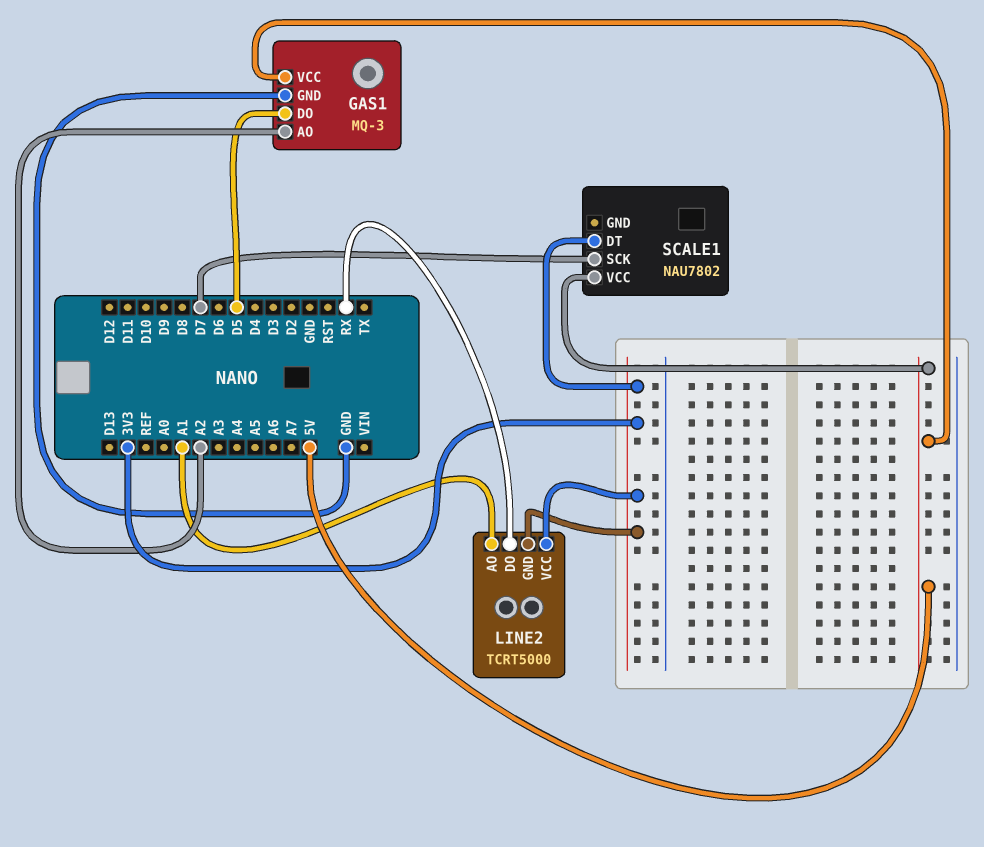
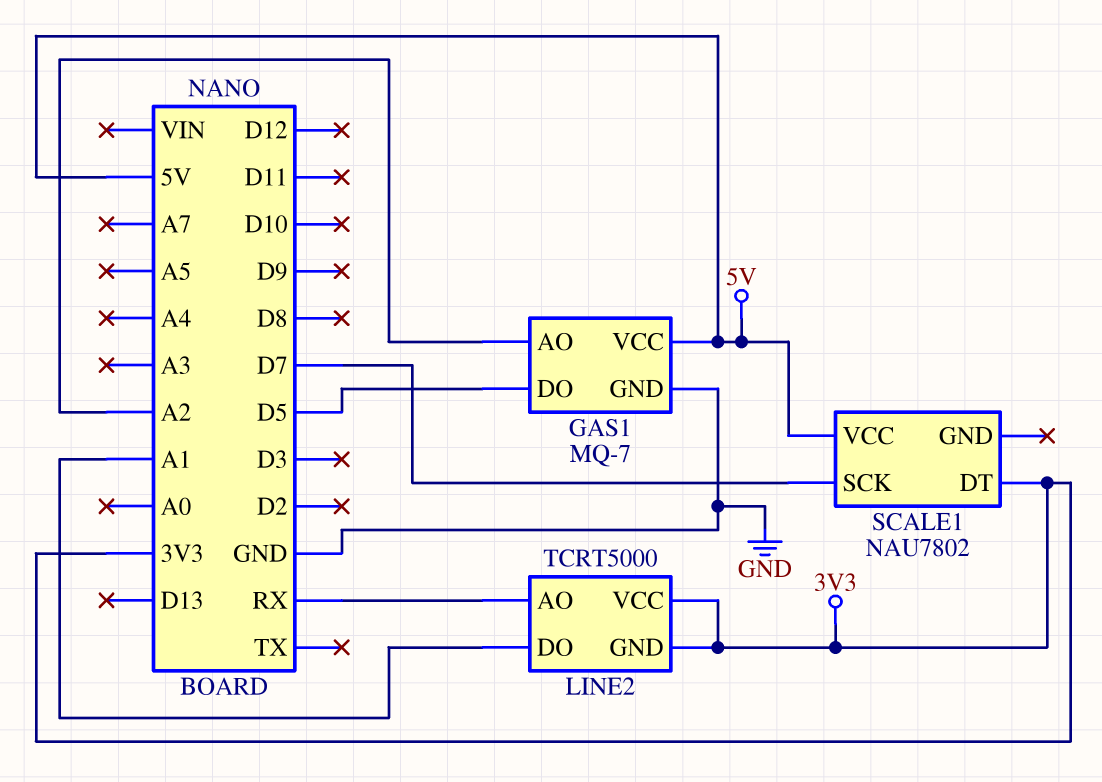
GAS1: MQ-3 -> MQ-7
LINE2 pin AO: A1 -> RX
LINE2 pin DO: RX -> A1

